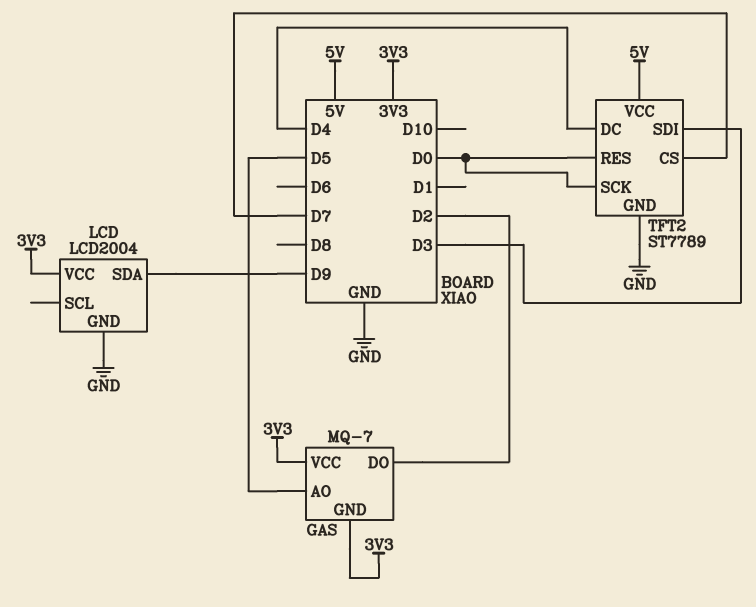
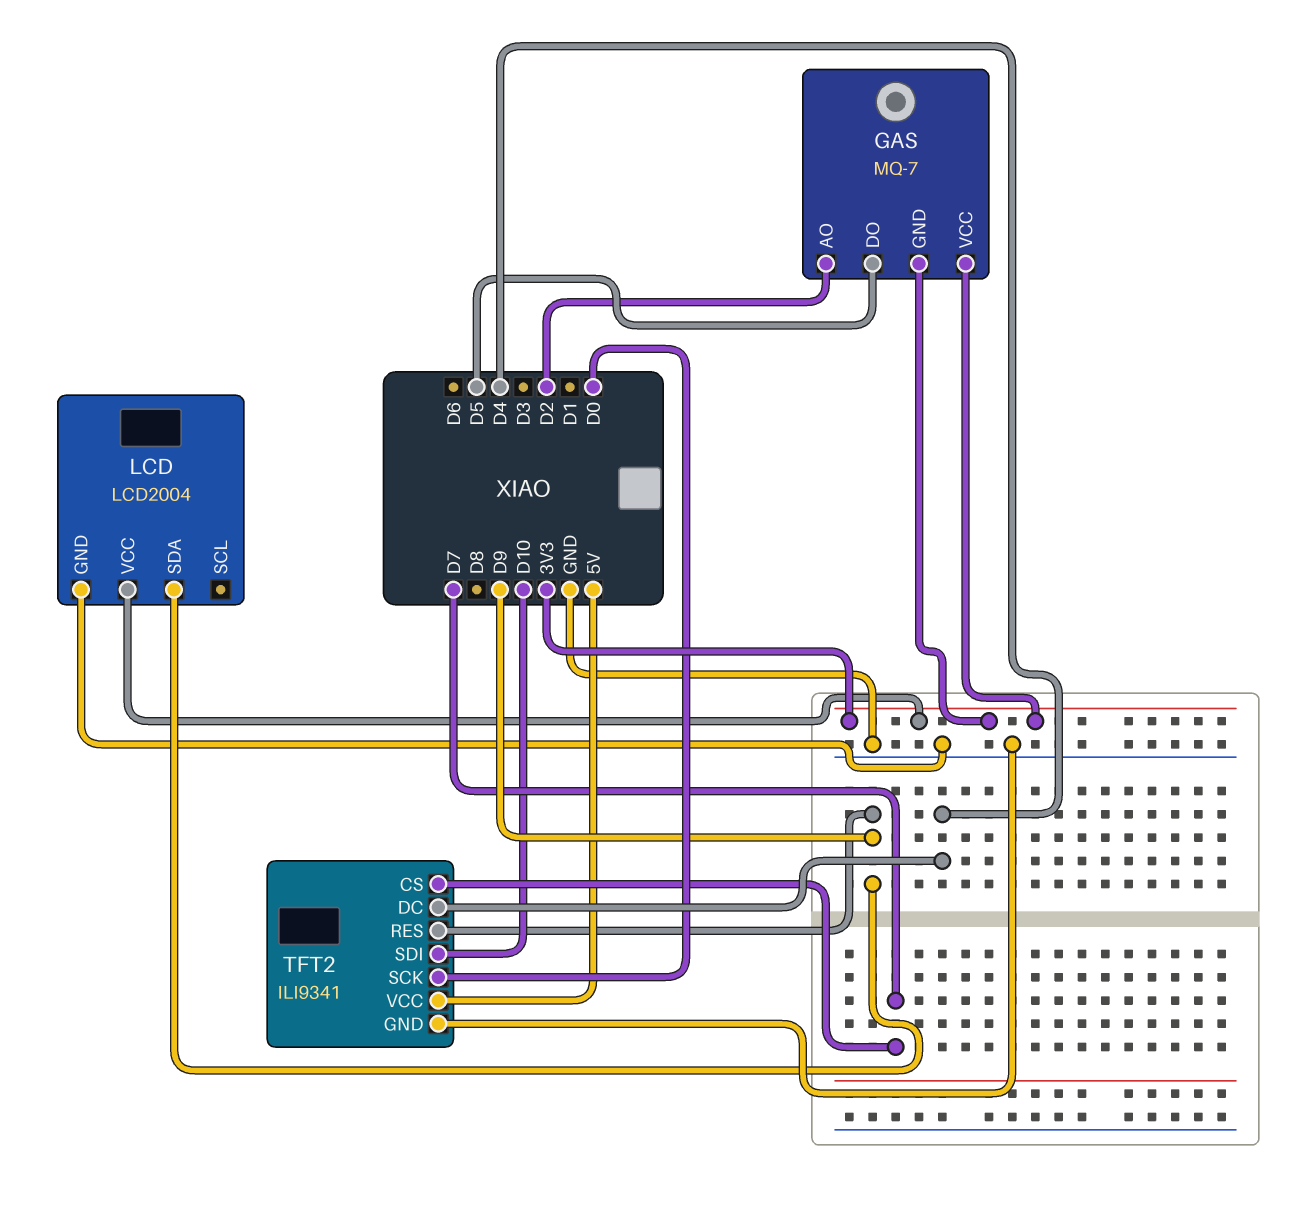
GAS pin AO: D5 -> D2
GAS pin DO: D2 -> D5
TFT2: ST7789 -> ILI9341
TFT2 pin RES: D0 -> D9
TFT2 pin SDI: D3 -> D10

